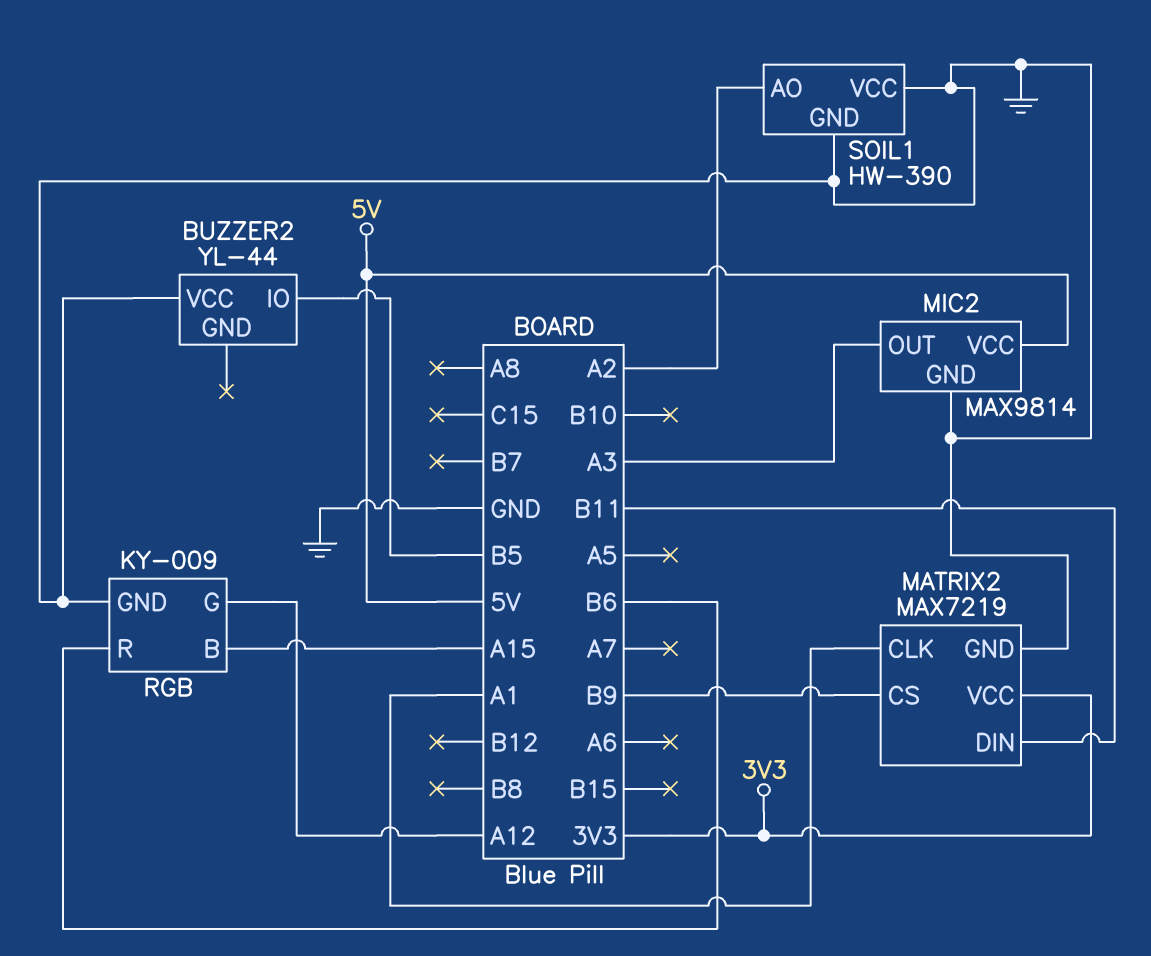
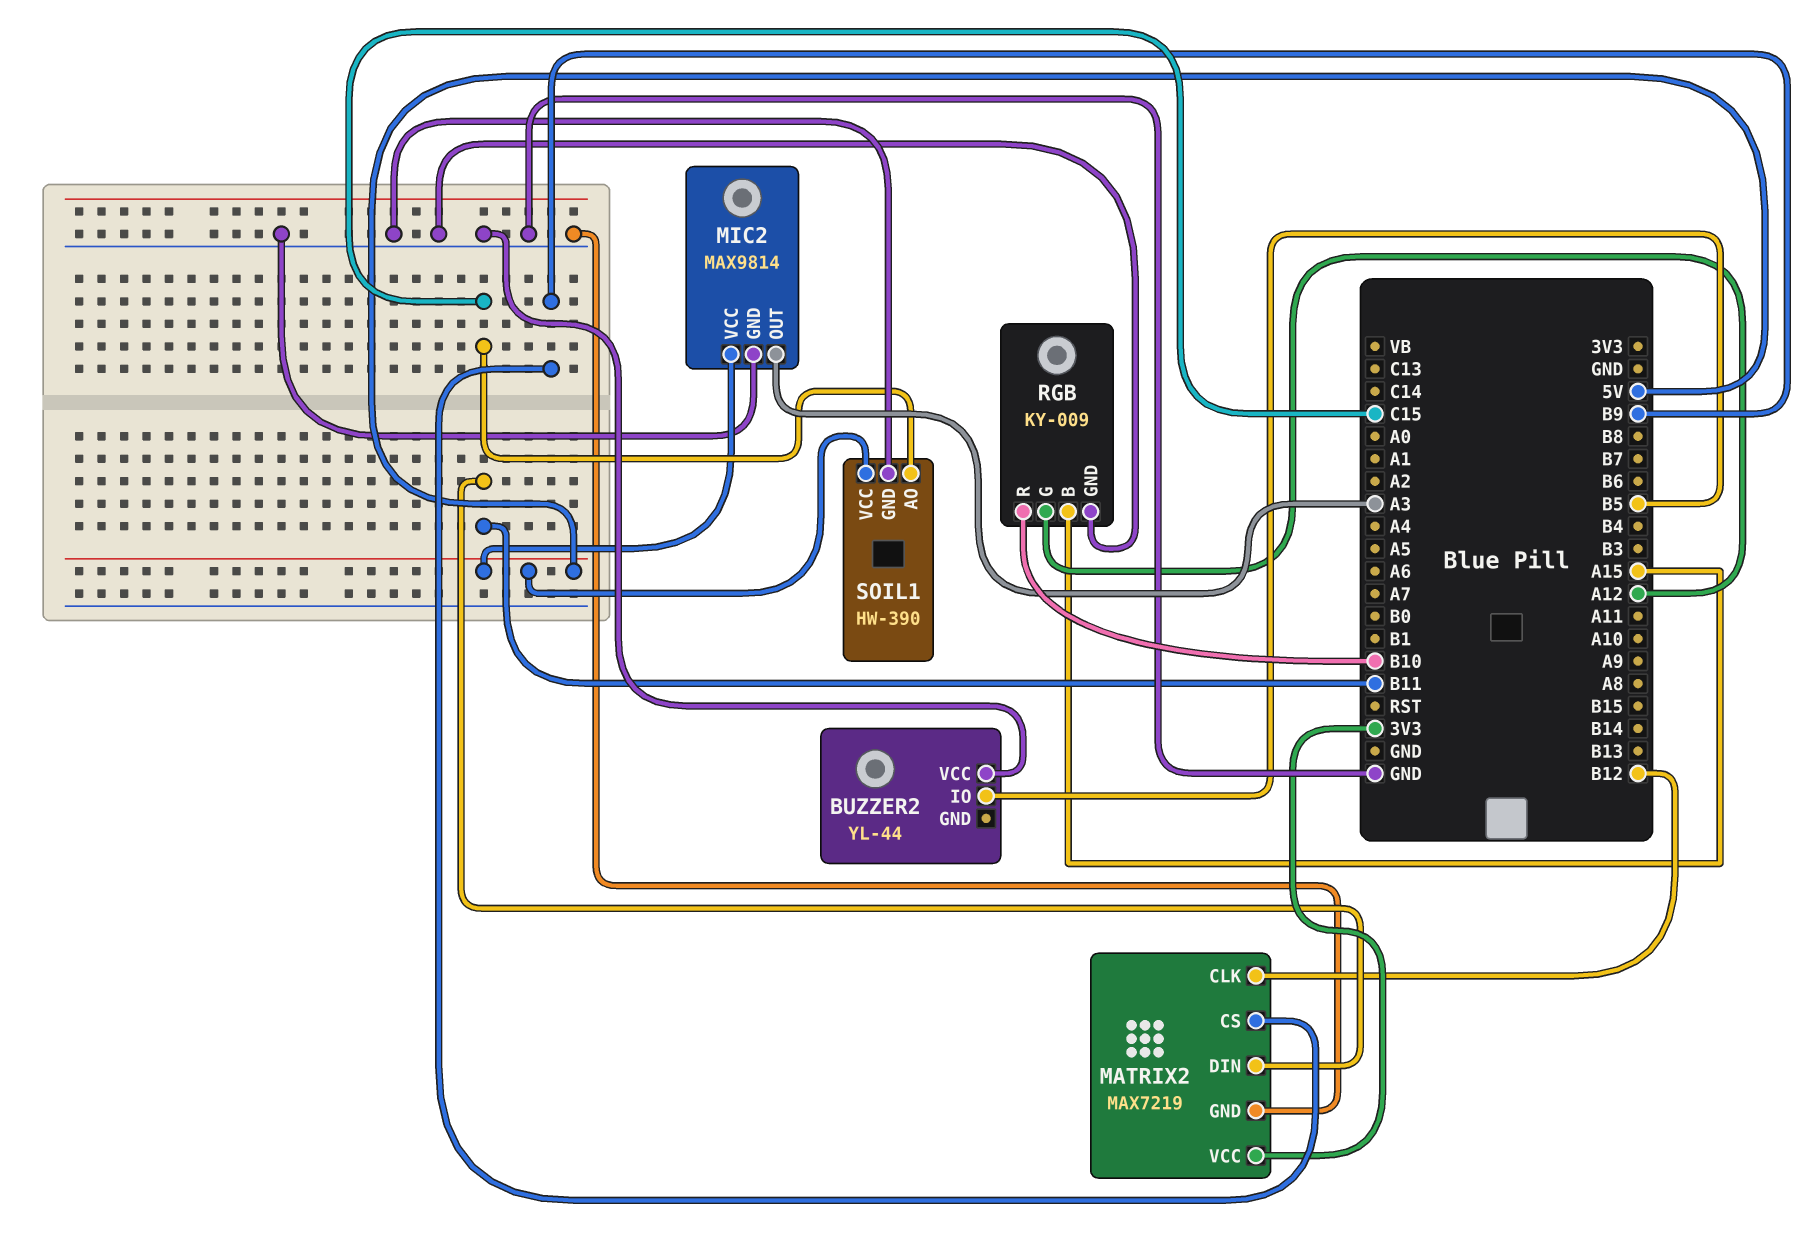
MATRIX2 pin CLK: A1 -> B12
RGB pin R: B6 -> B10
SOIL1 pin AO: A2 -> C15
SOIL1 pin VCC: GND -> 5V

